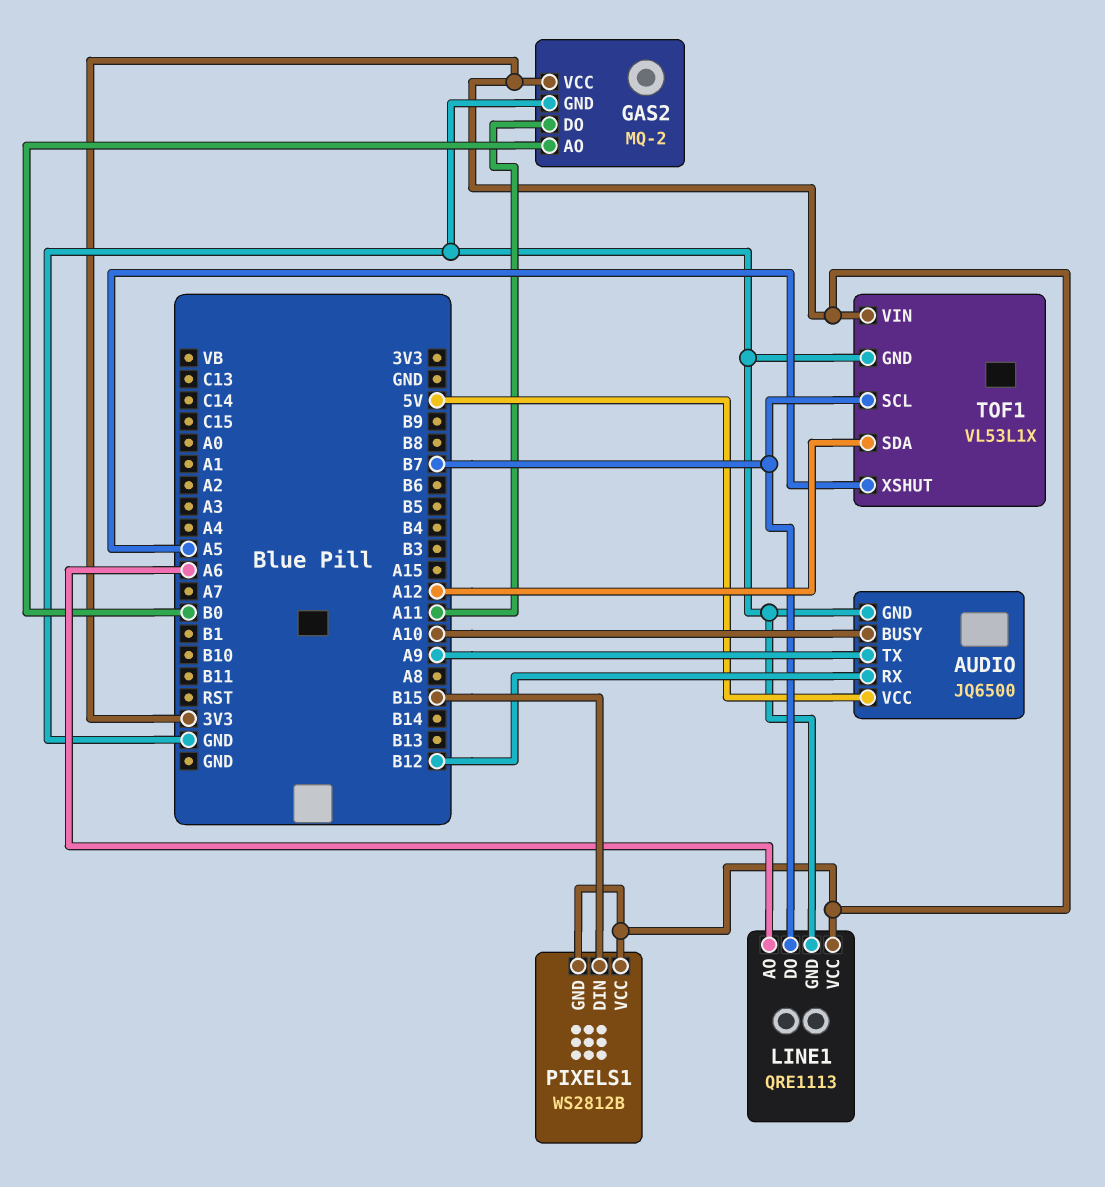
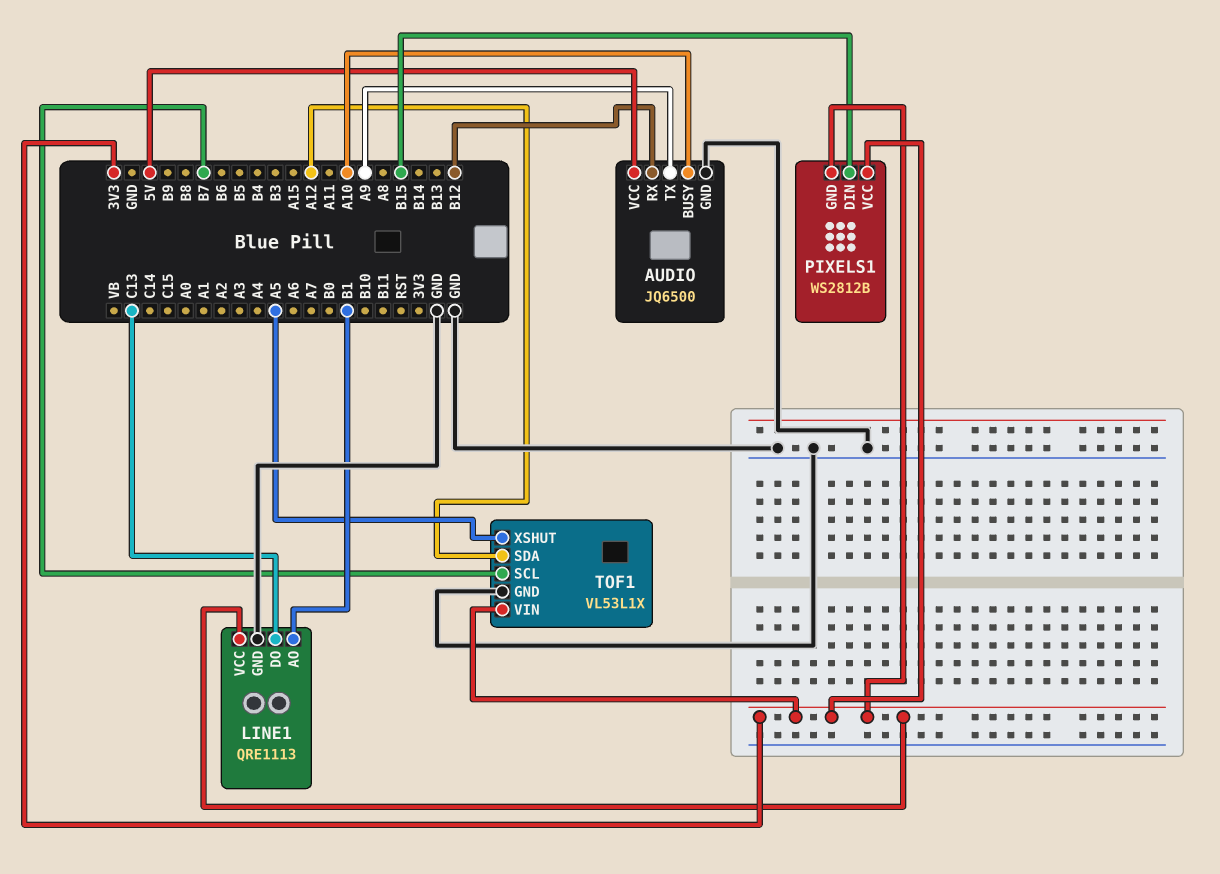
GAS2: MQ-2 -> none
GAS2 pin AO: B0 -> none
GAS2 pin DO: A11 -> none
GAS2 pin GND: GND -> none
GAS2 pin VCC: 3V3 -> none
LINE1 pin AO: A6 -> B1
LINE1 pin DO: B7 -> C13

